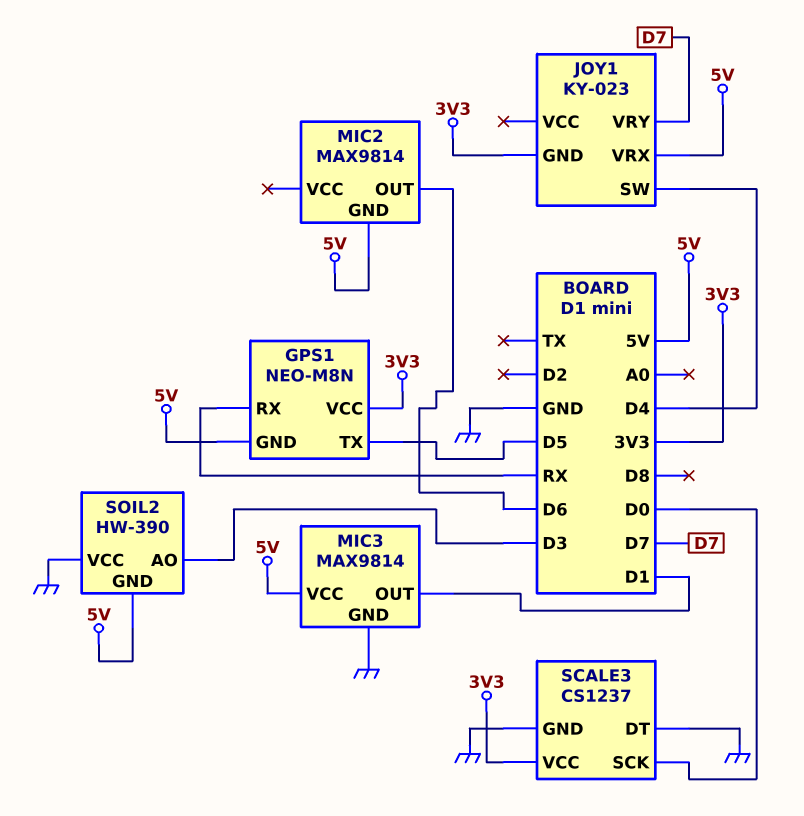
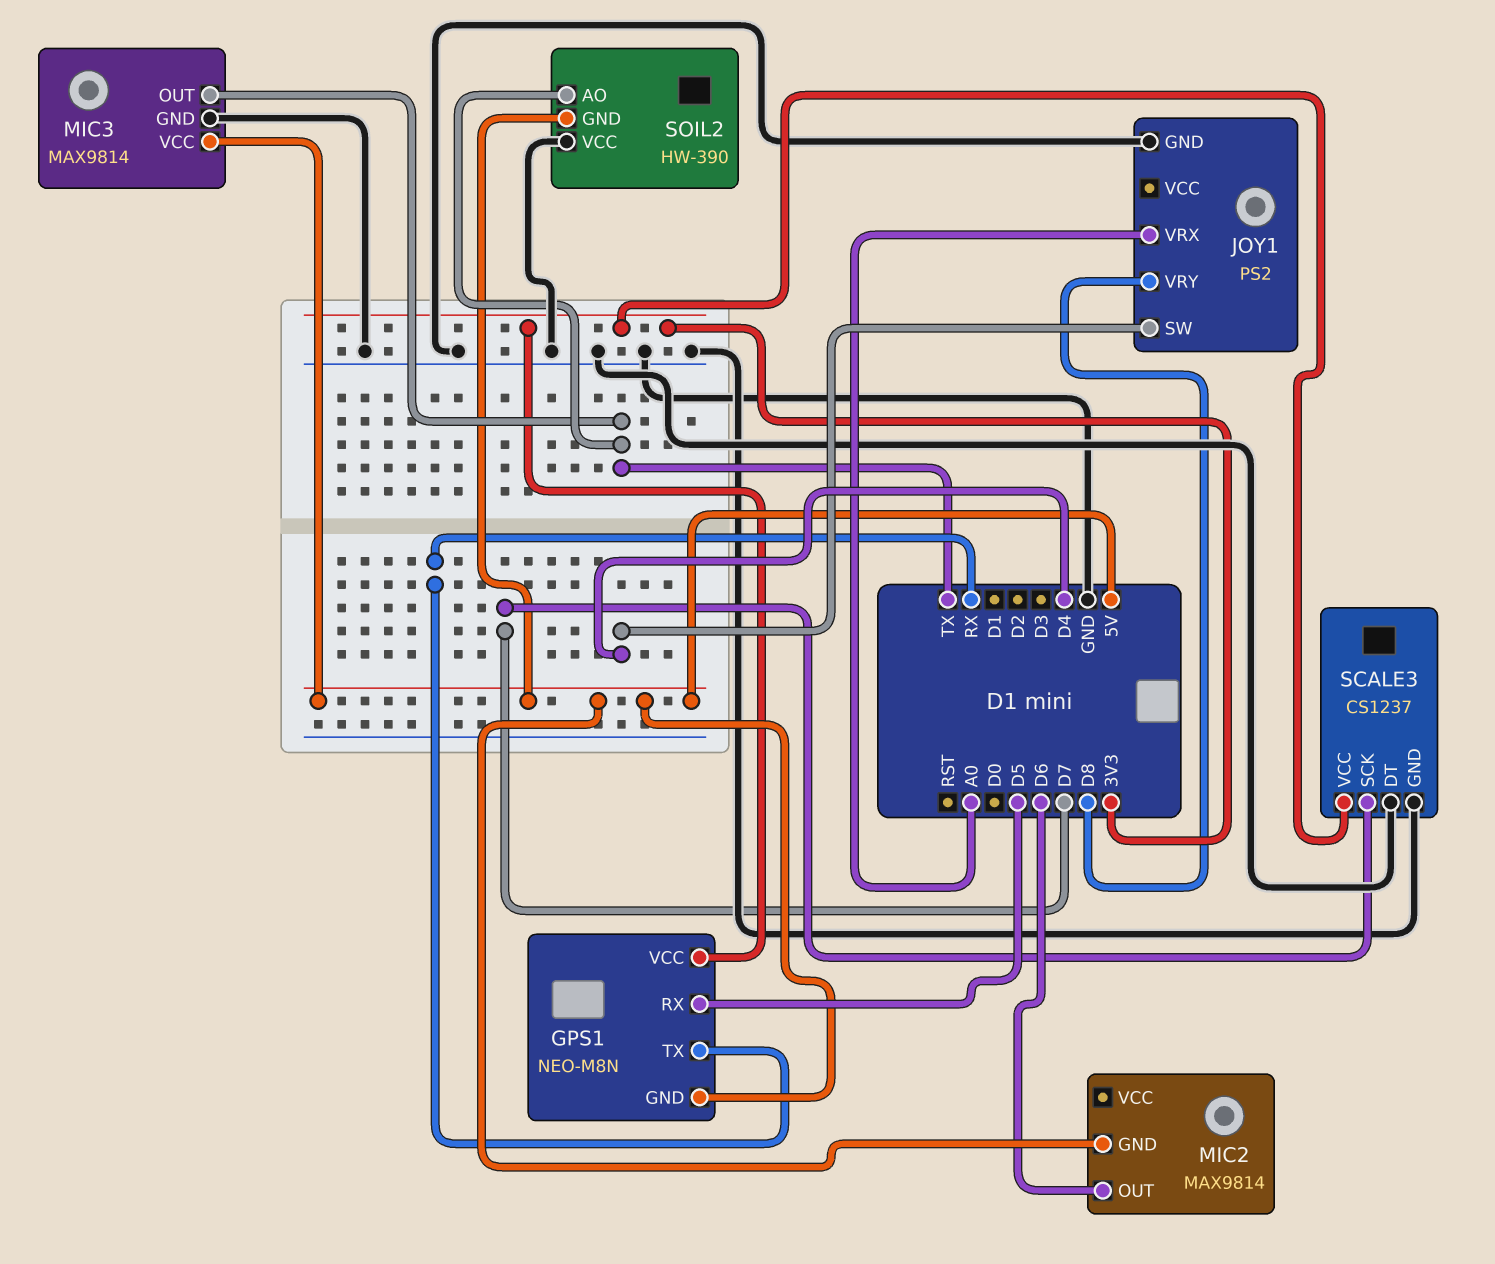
GPS1 pin RX: RX -> D5
GPS1 pin TX: D5 -> RX
JOY1: KY-023 -> PS2
JOY1 pin GND: 3V3 -> GND
JOY1 pin VRX: 5V -> A0
JOY1 pin VRY: D7 -> D8
MIC3 pin OUT: D1 -> TX
SCALE3 pin SCK: D0 -> D7
SOIL2 pin AO: D3 -> TX

